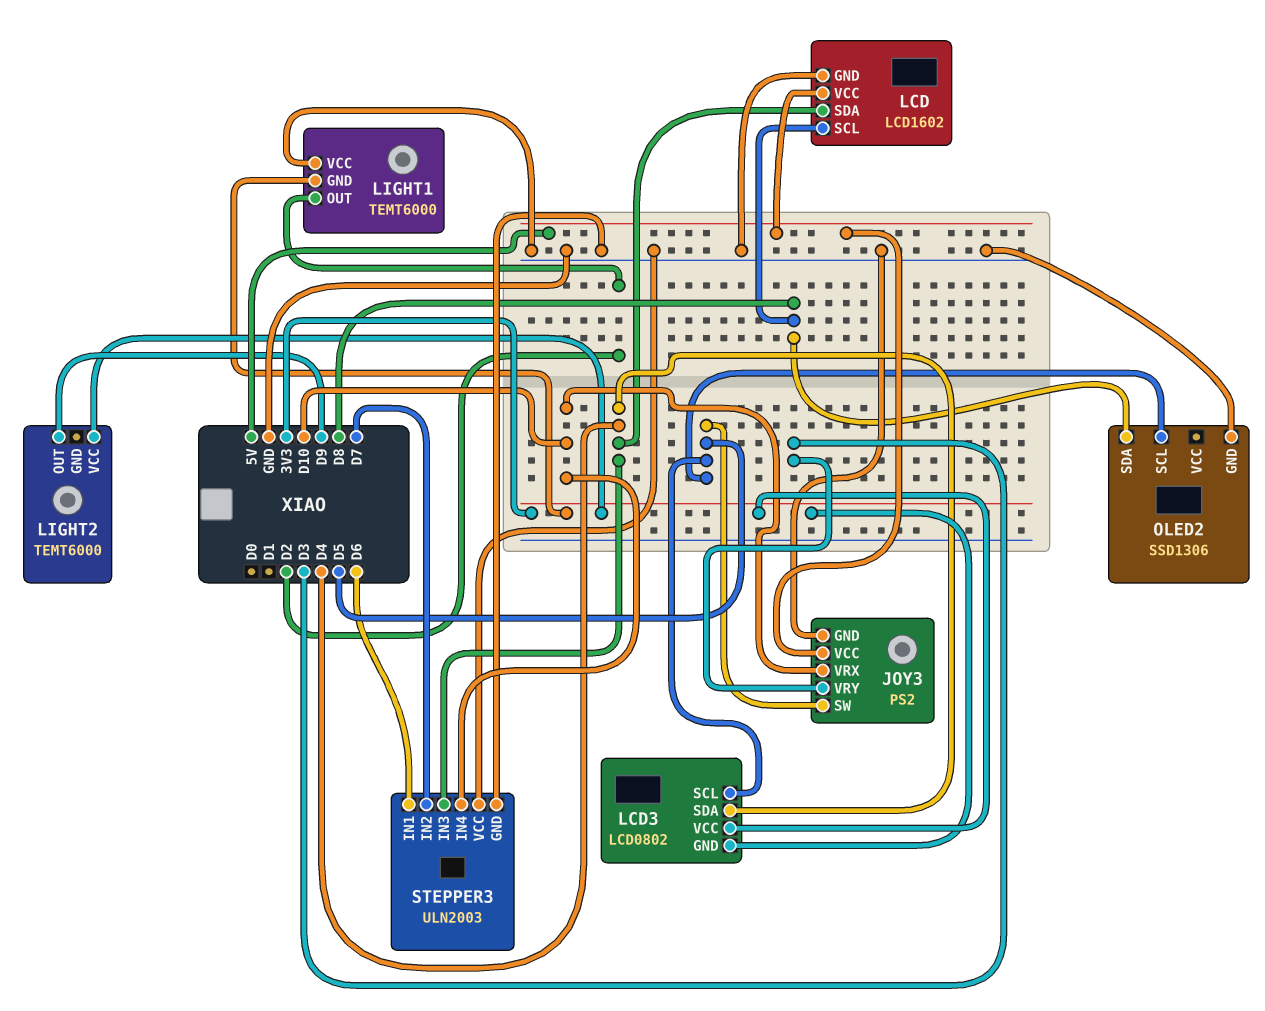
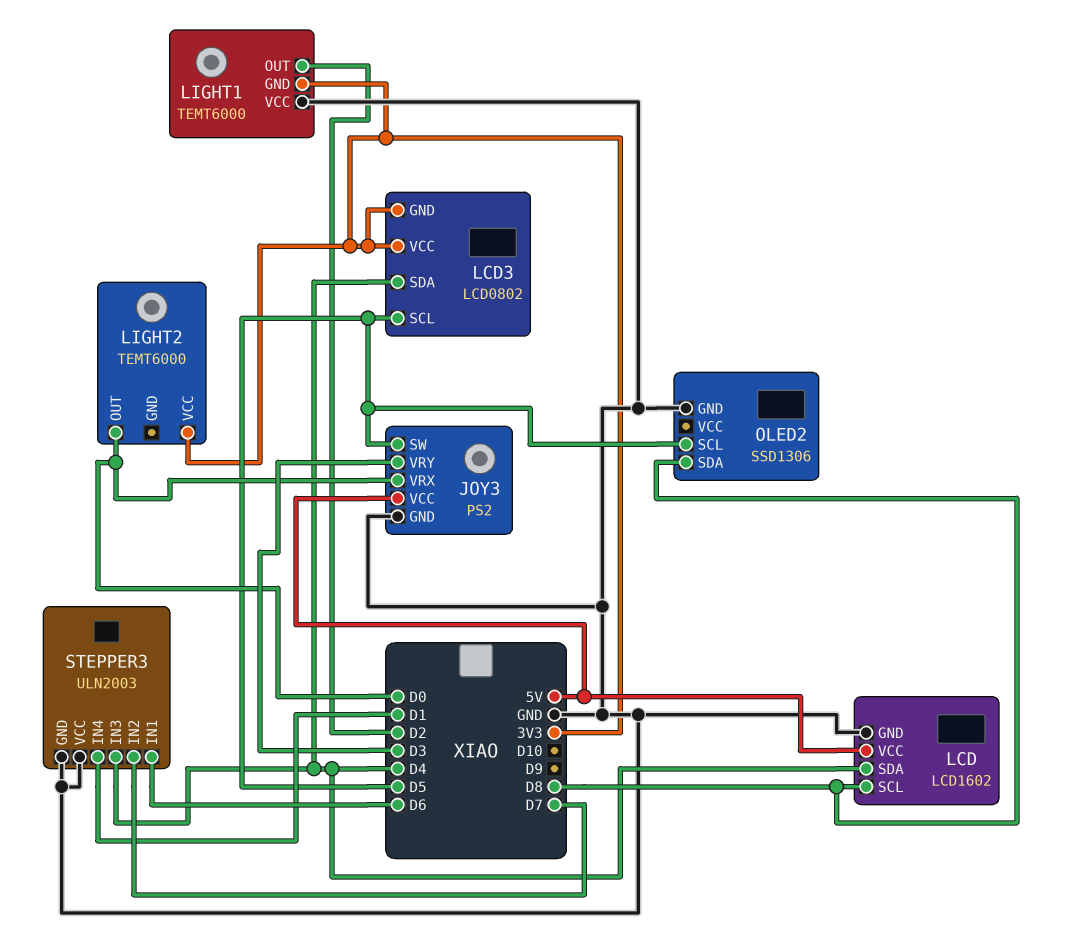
JOY3 pin VRX: D10 -> D0
LIGHT2 pin OUT: D9 -> D0
STEPPER3 pin IN4: D10 -> D1

